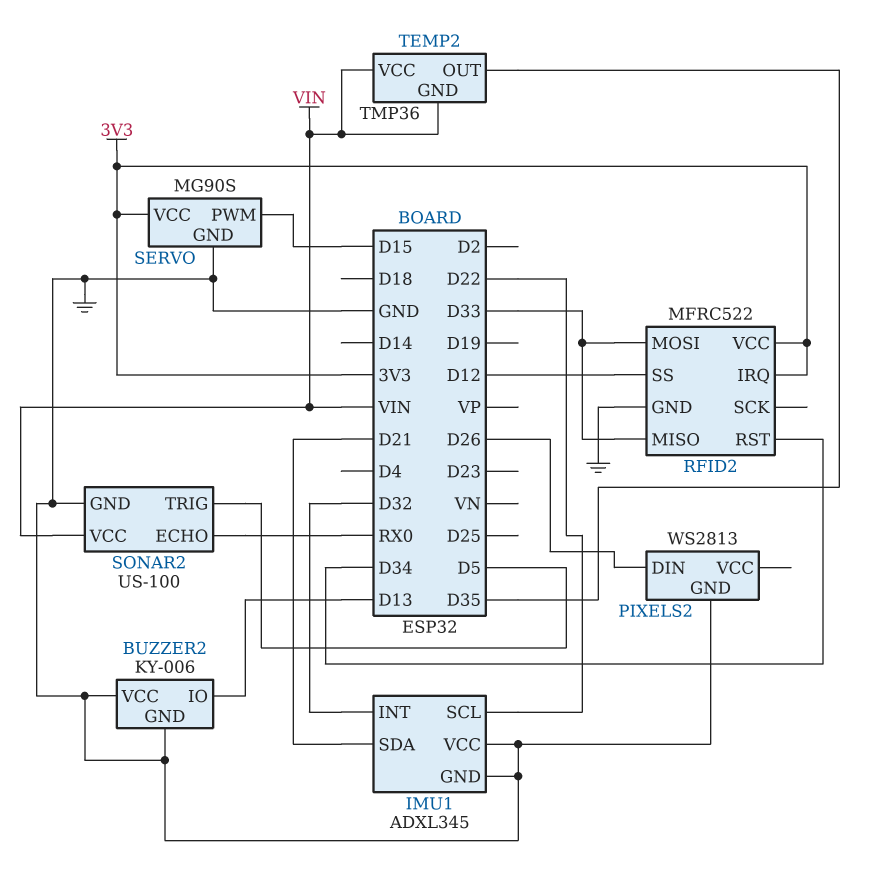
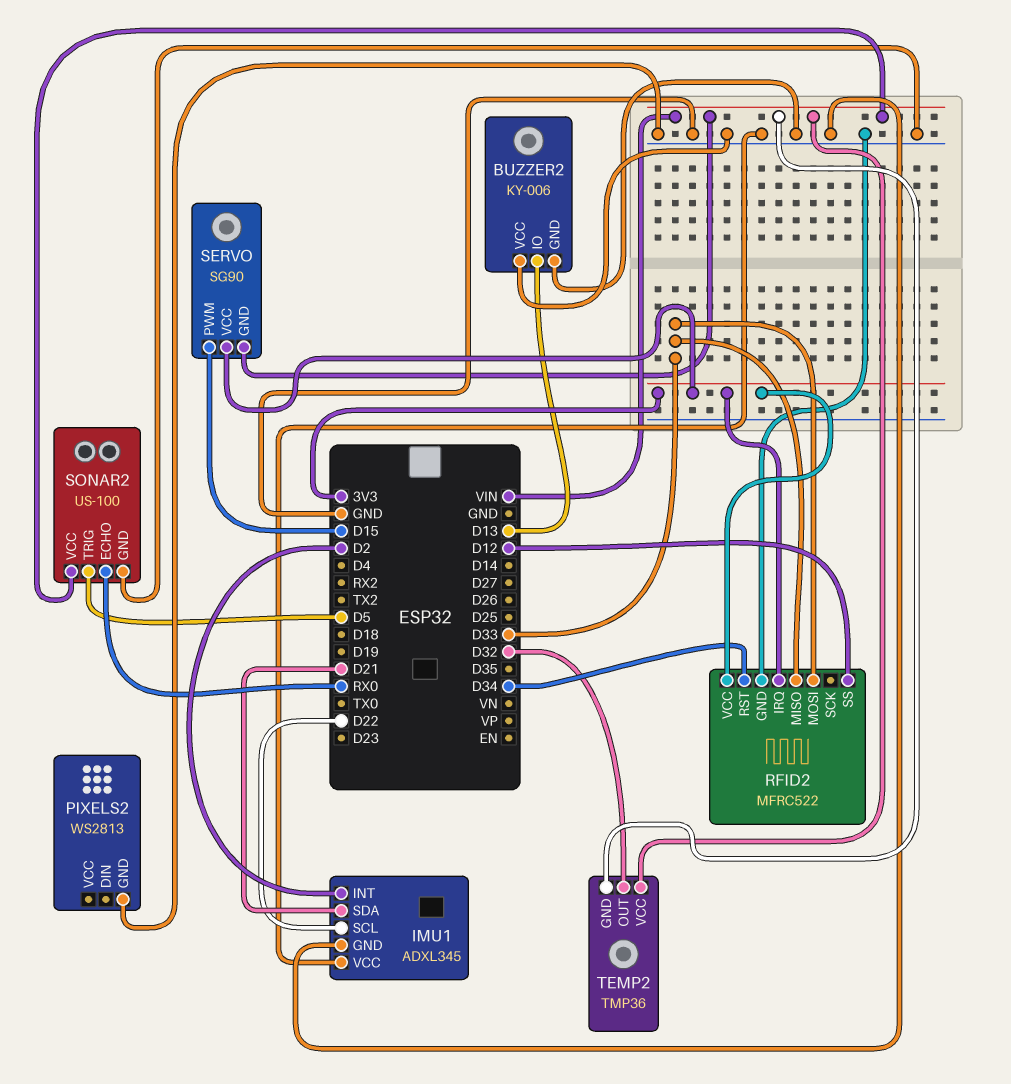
IMU1 pin INT: D32 -> D2
PIXELS2 pin DIN: D26 -> none
SERVO: MG90S -> SG90
SERVO pin GND: GND -> VIN
TEMP2 pin OUT: D35 -> D32

